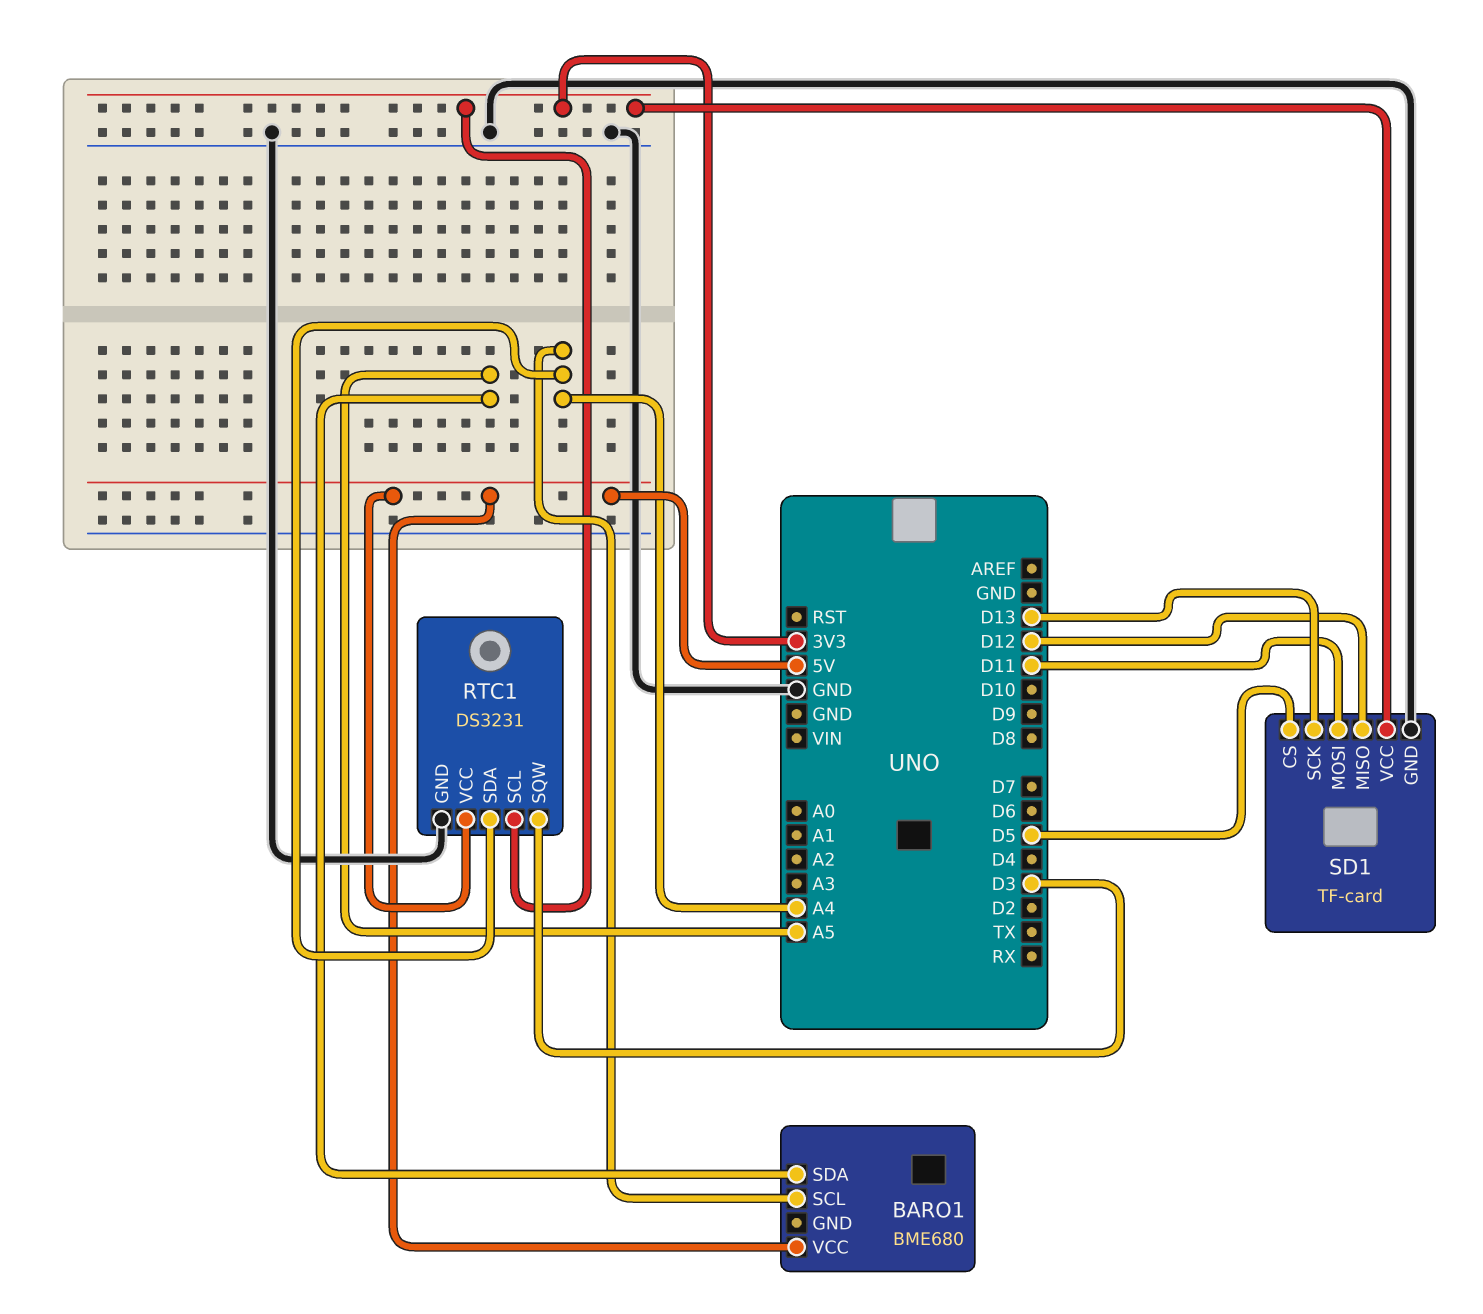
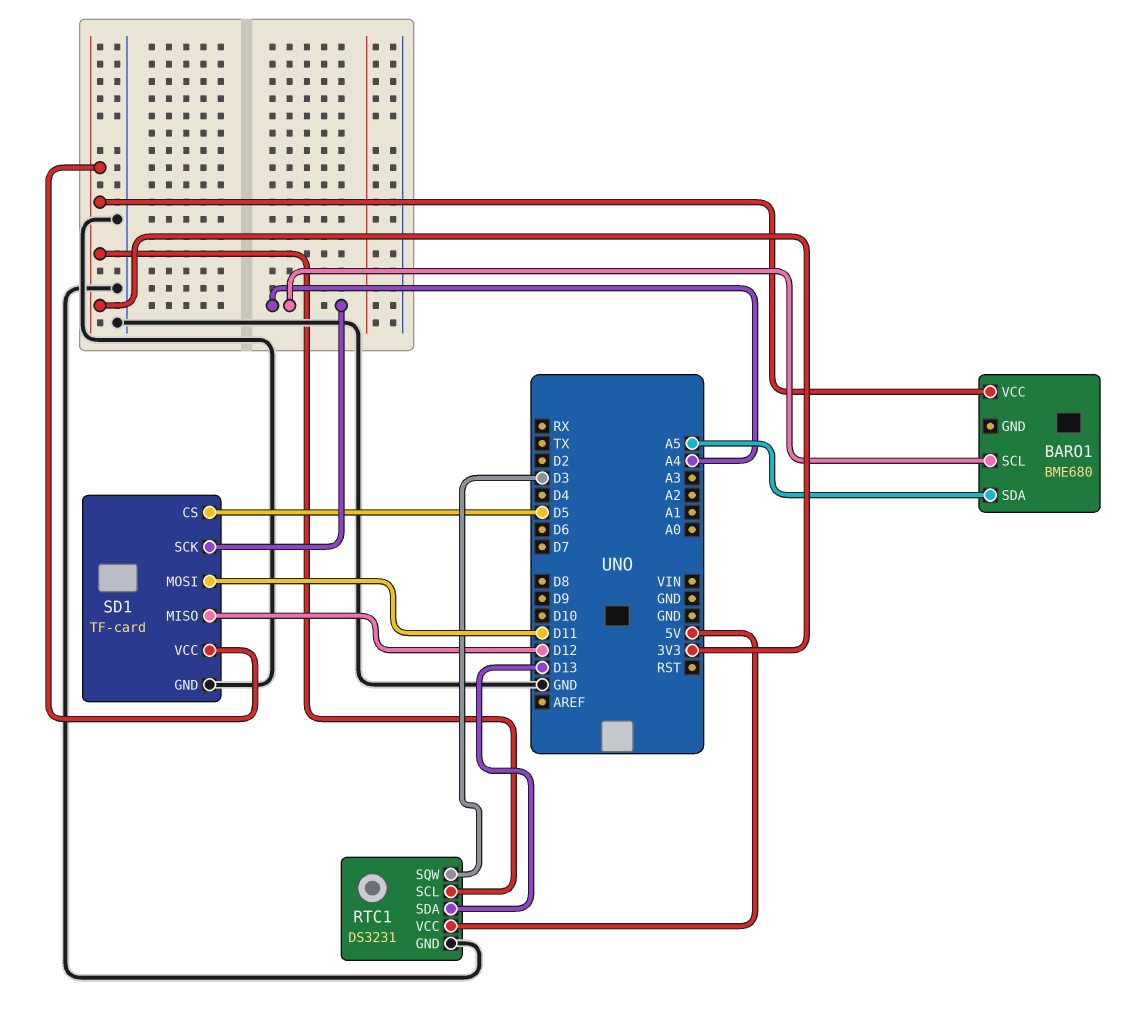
BARO1 pin VCC: 5V -> 3V3
RTC1 pin SDA: A4 -> D13
SD1 pin SCK: D13 -> A4

